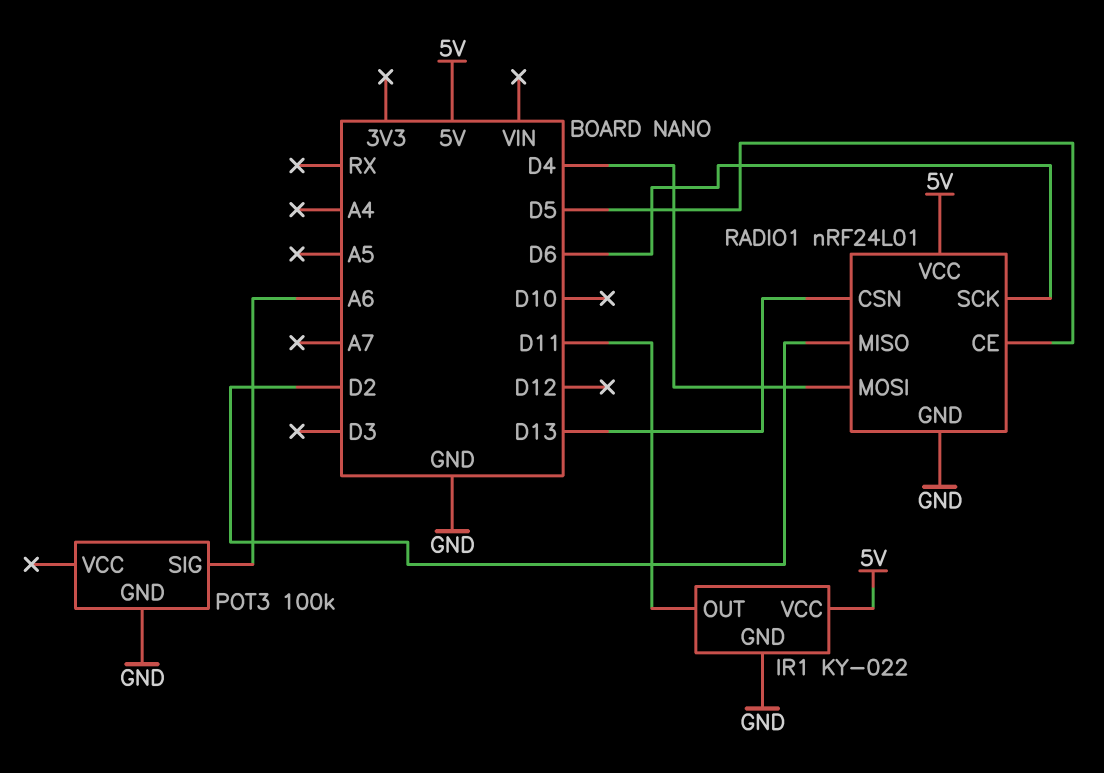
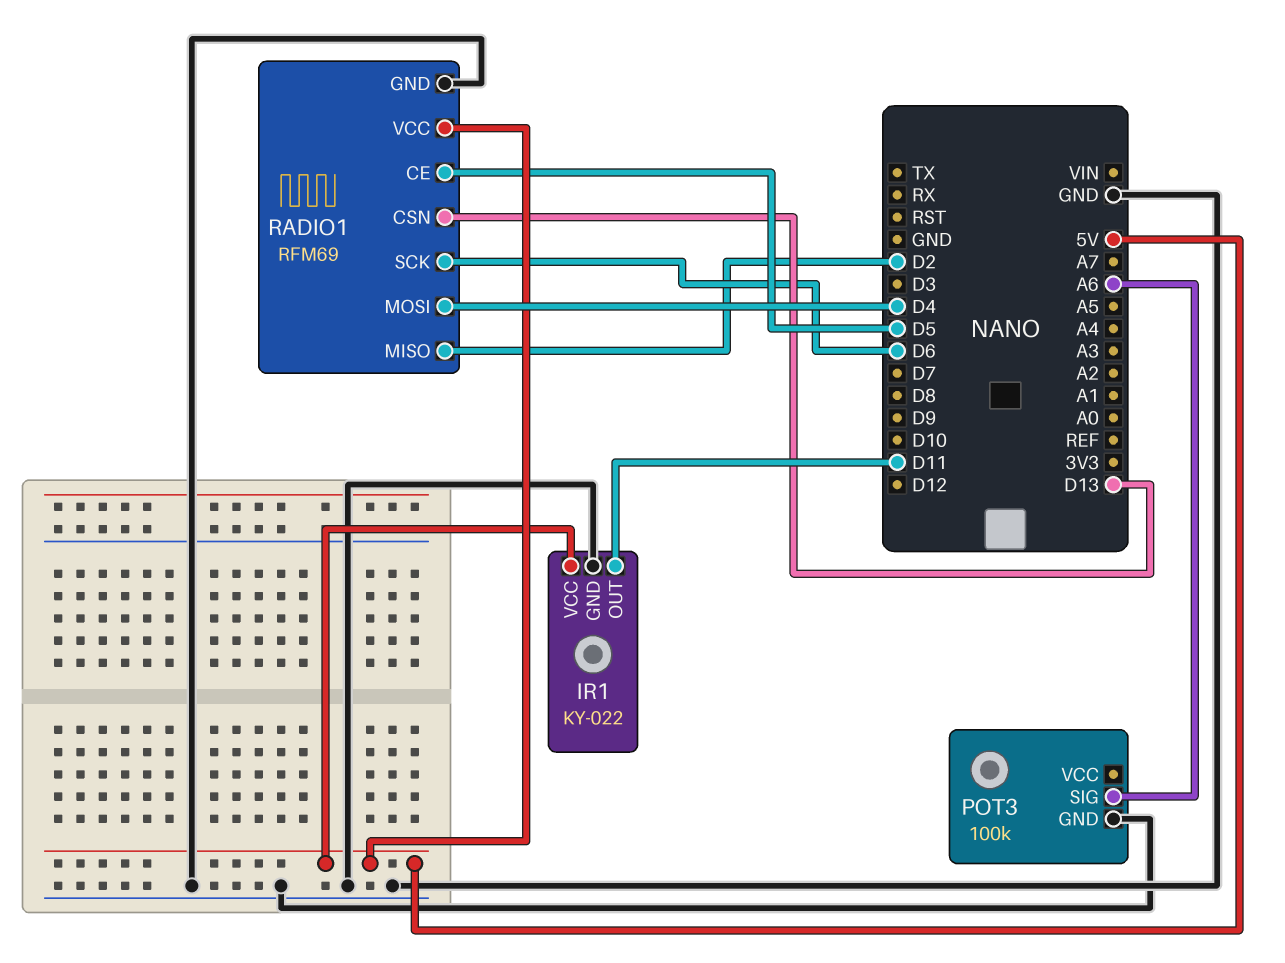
RADIO1: nRF24L01 -> RFM69

